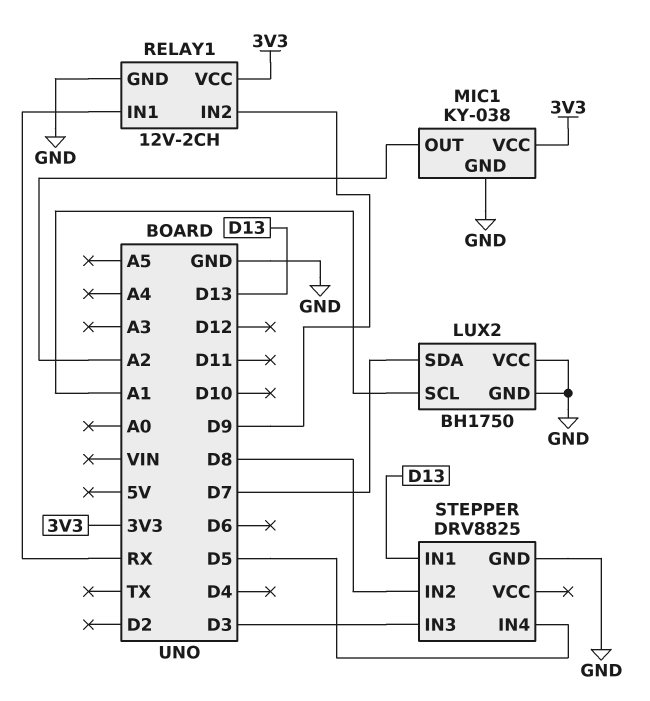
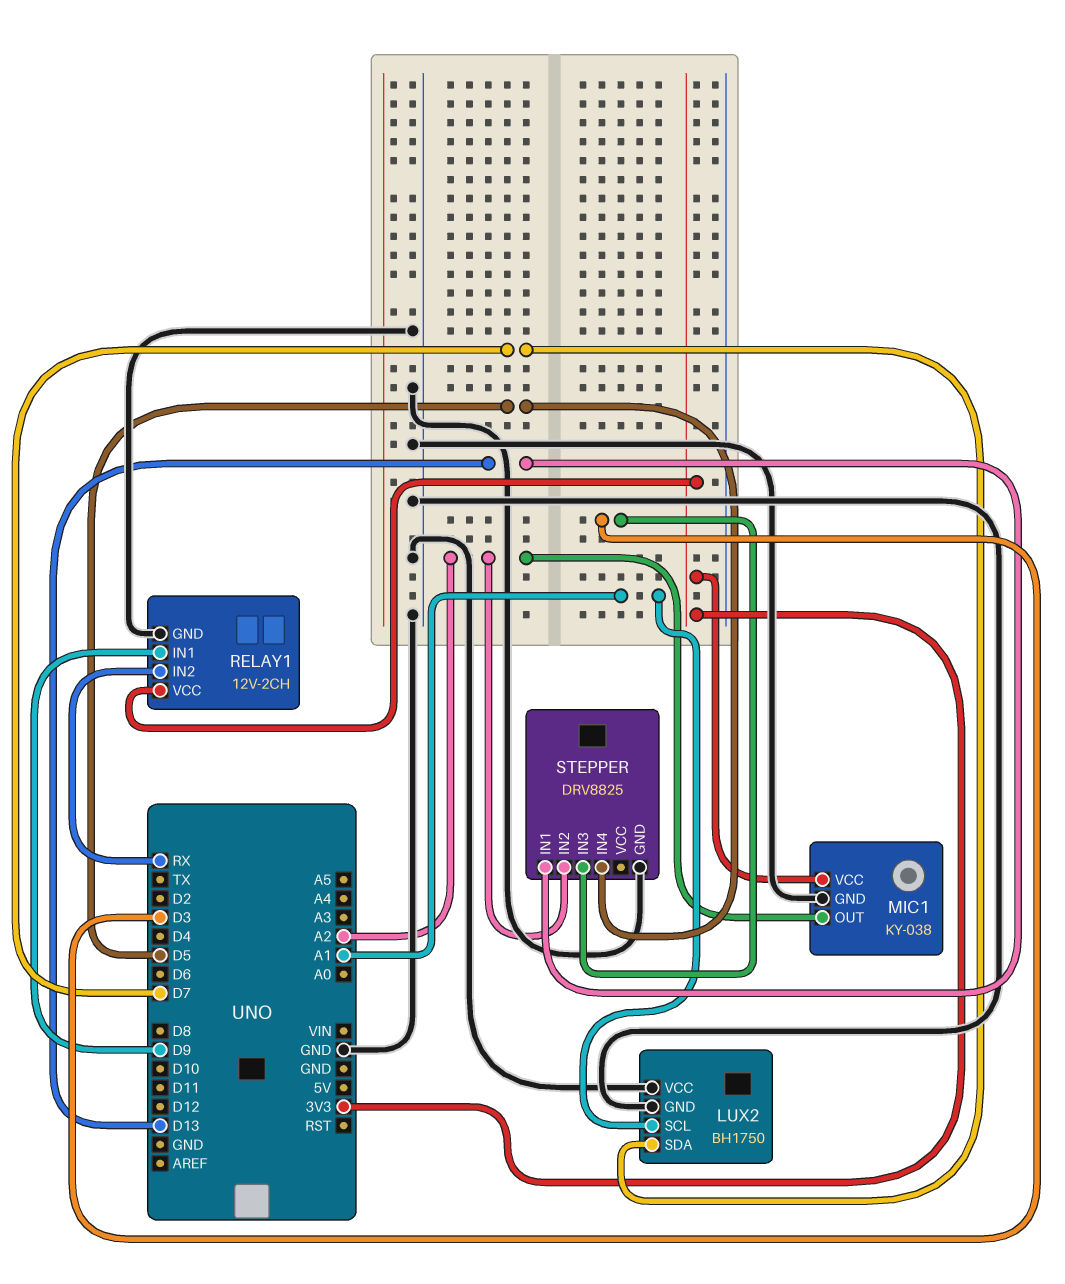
RELAY1 pin IN1: RX -> D9
RELAY1 pin IN2: D9 -> RX
STEPPER pin IN2: D8 -> A2

